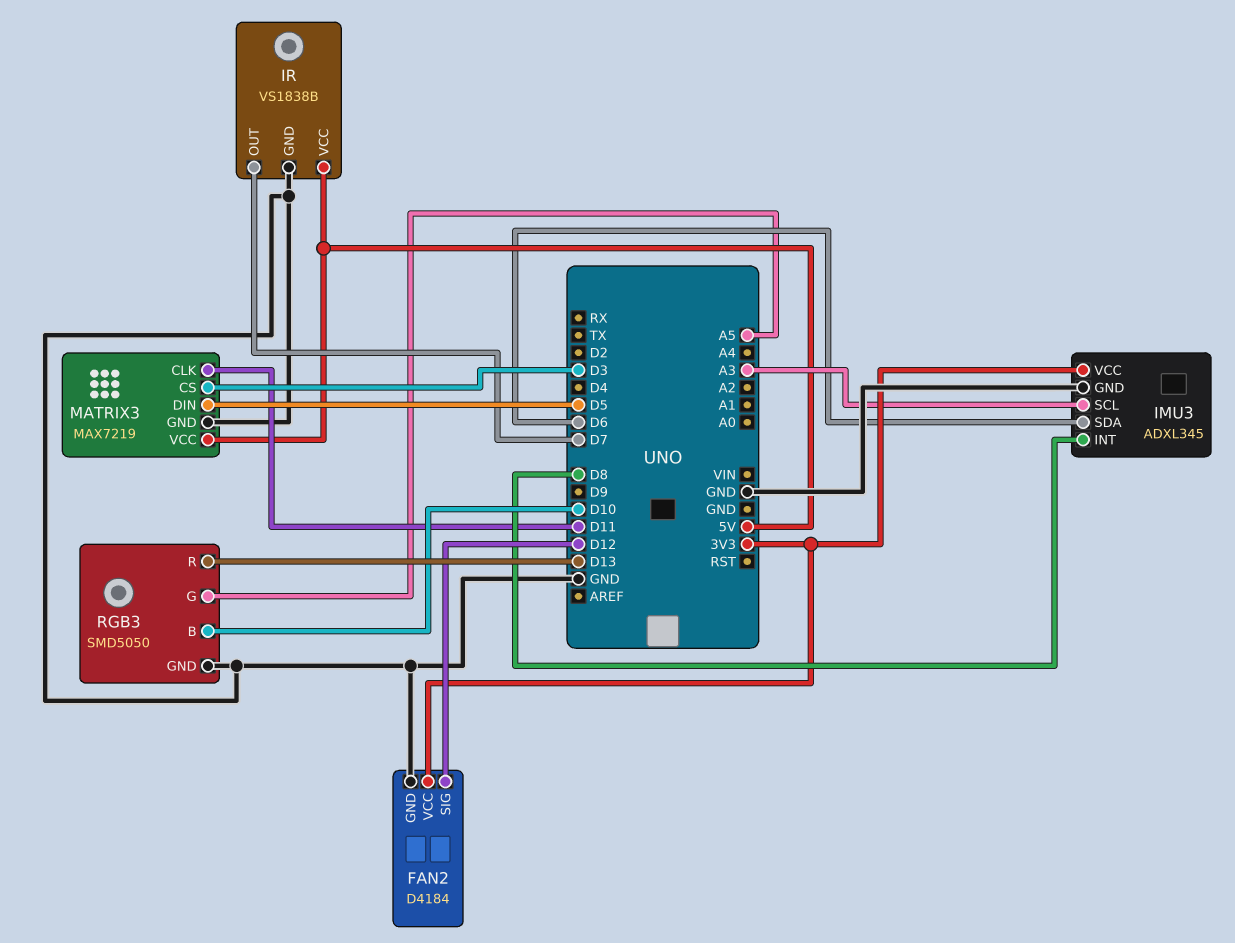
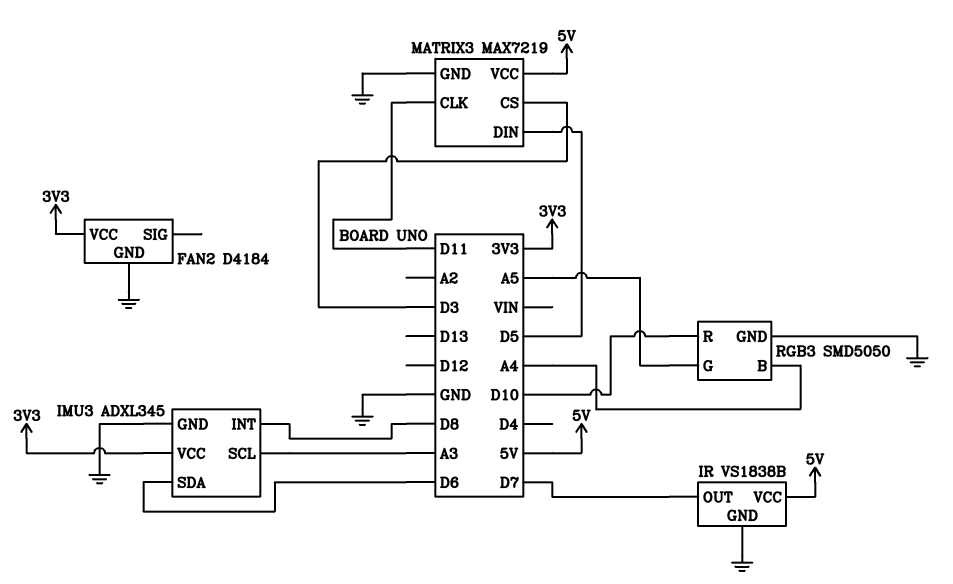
FAN2 pin SIG: D12 -> none
RGB3 pin B: D10 -> A4
RGB3 pin R: D13 -> D10

